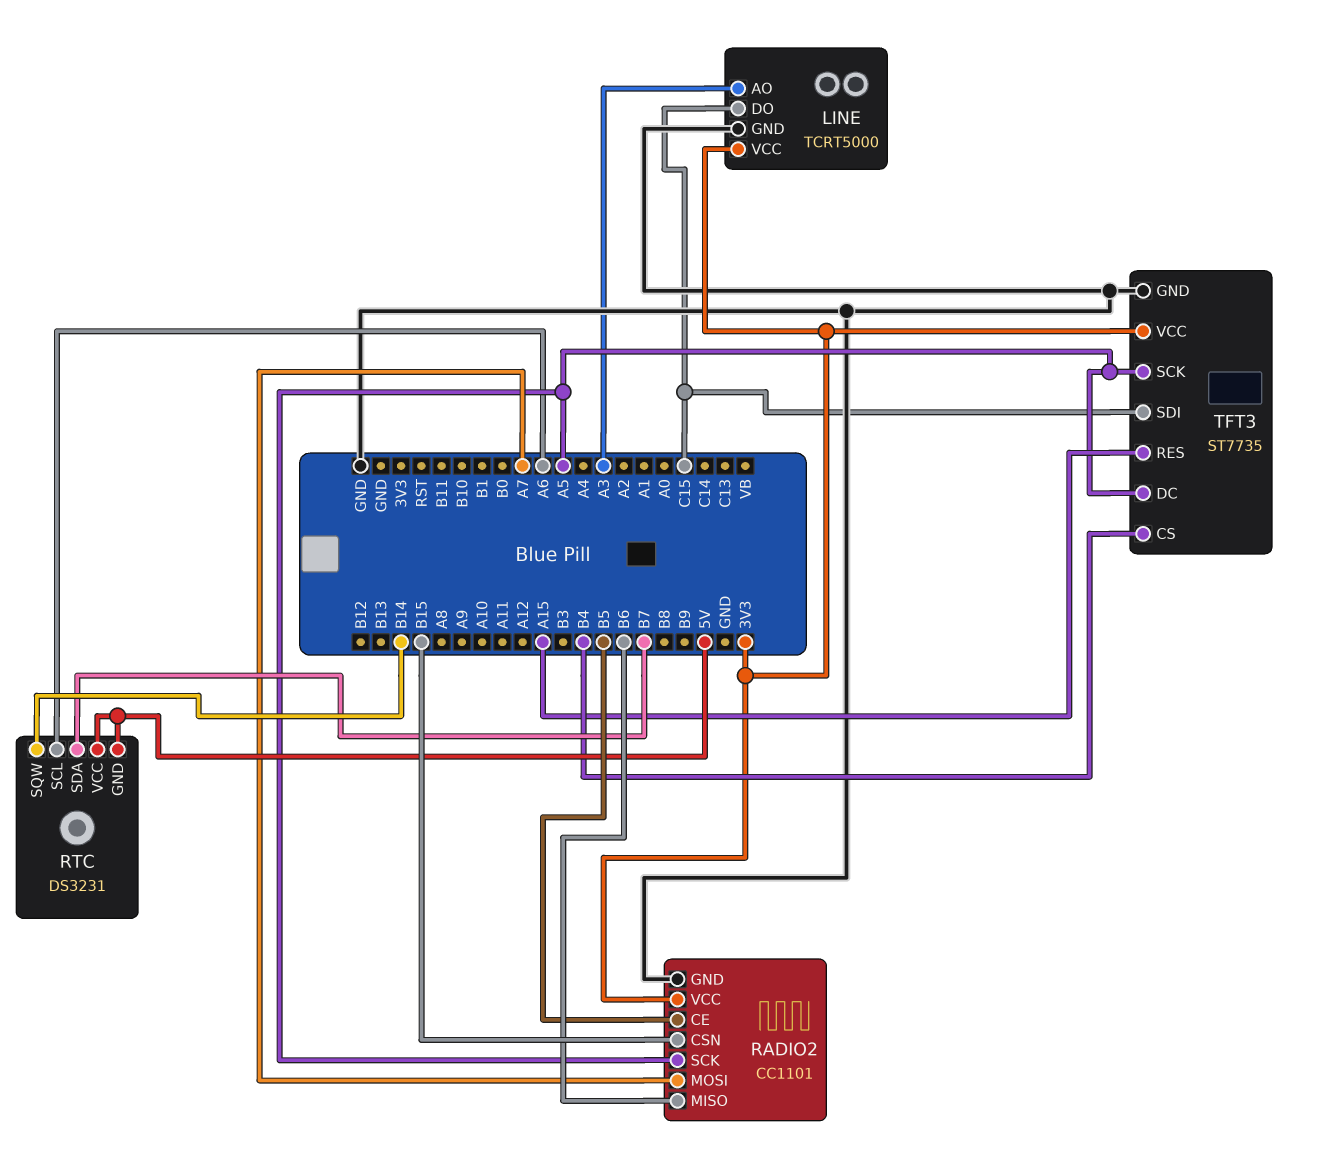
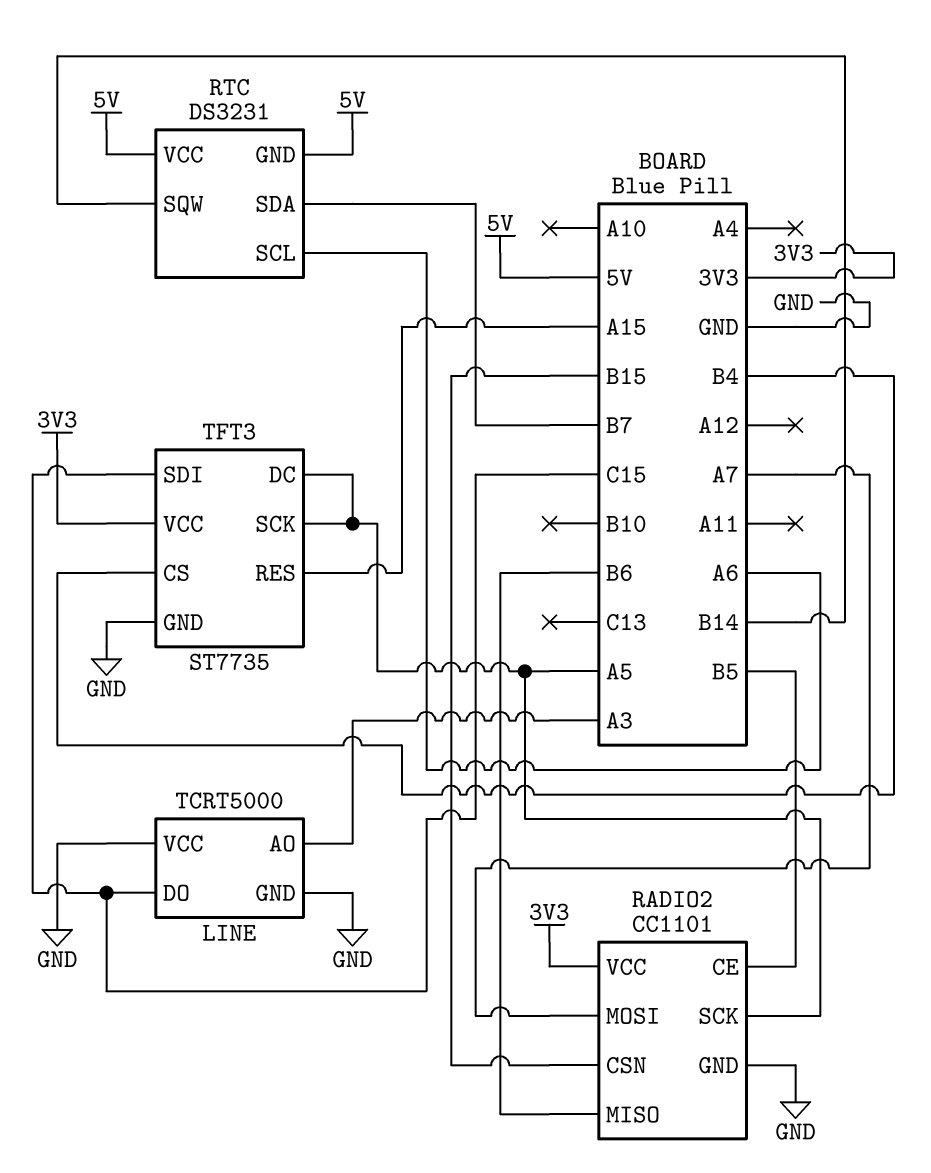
LINE pin VCC: 3V3 -> GND

